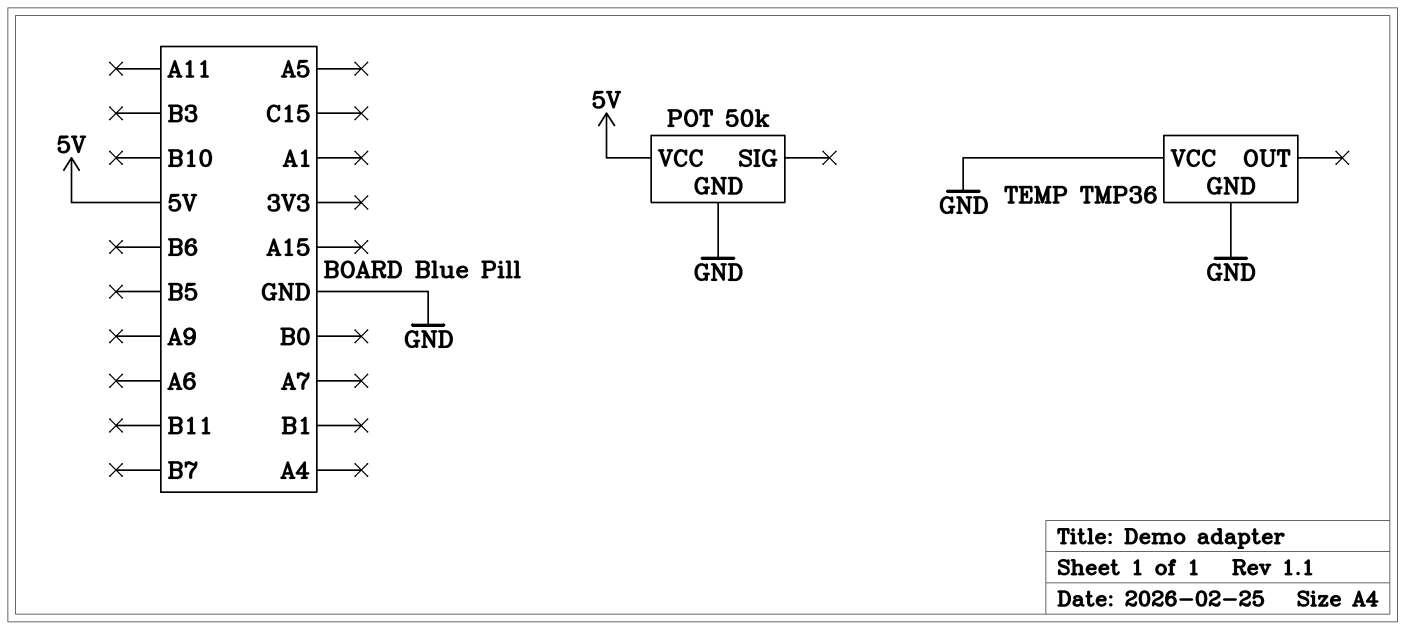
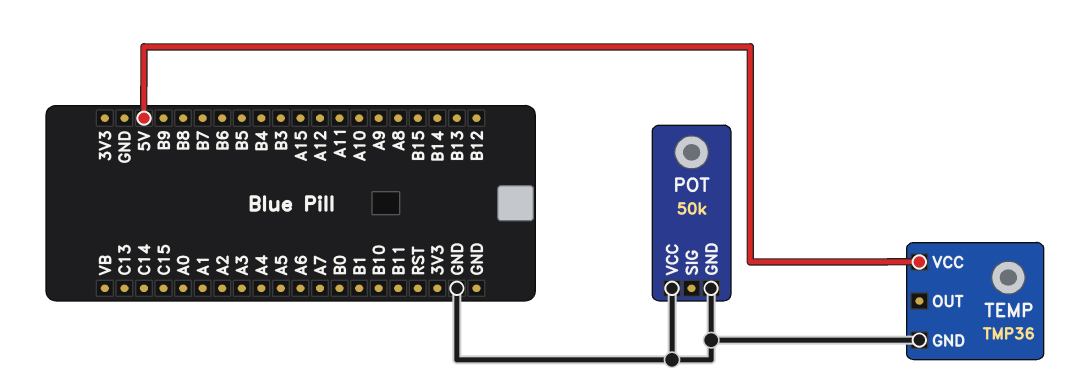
POT pin VCC: 5V -> GND
TEMP pin VCC: GND -> 5V

